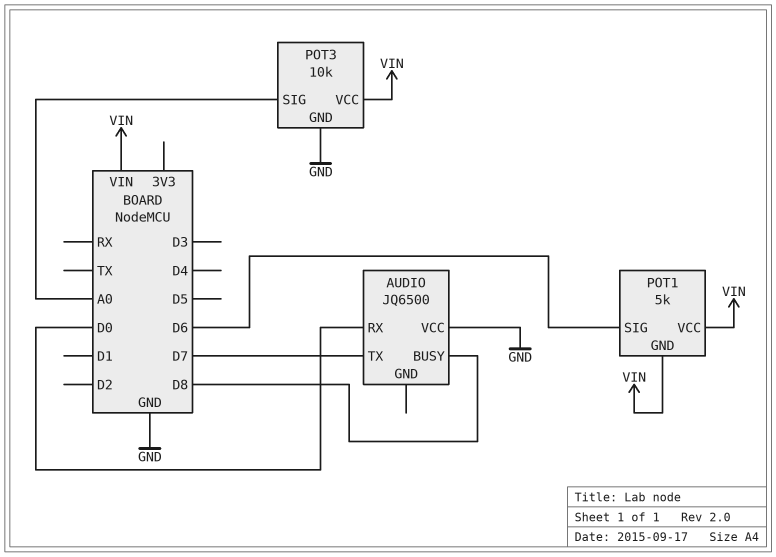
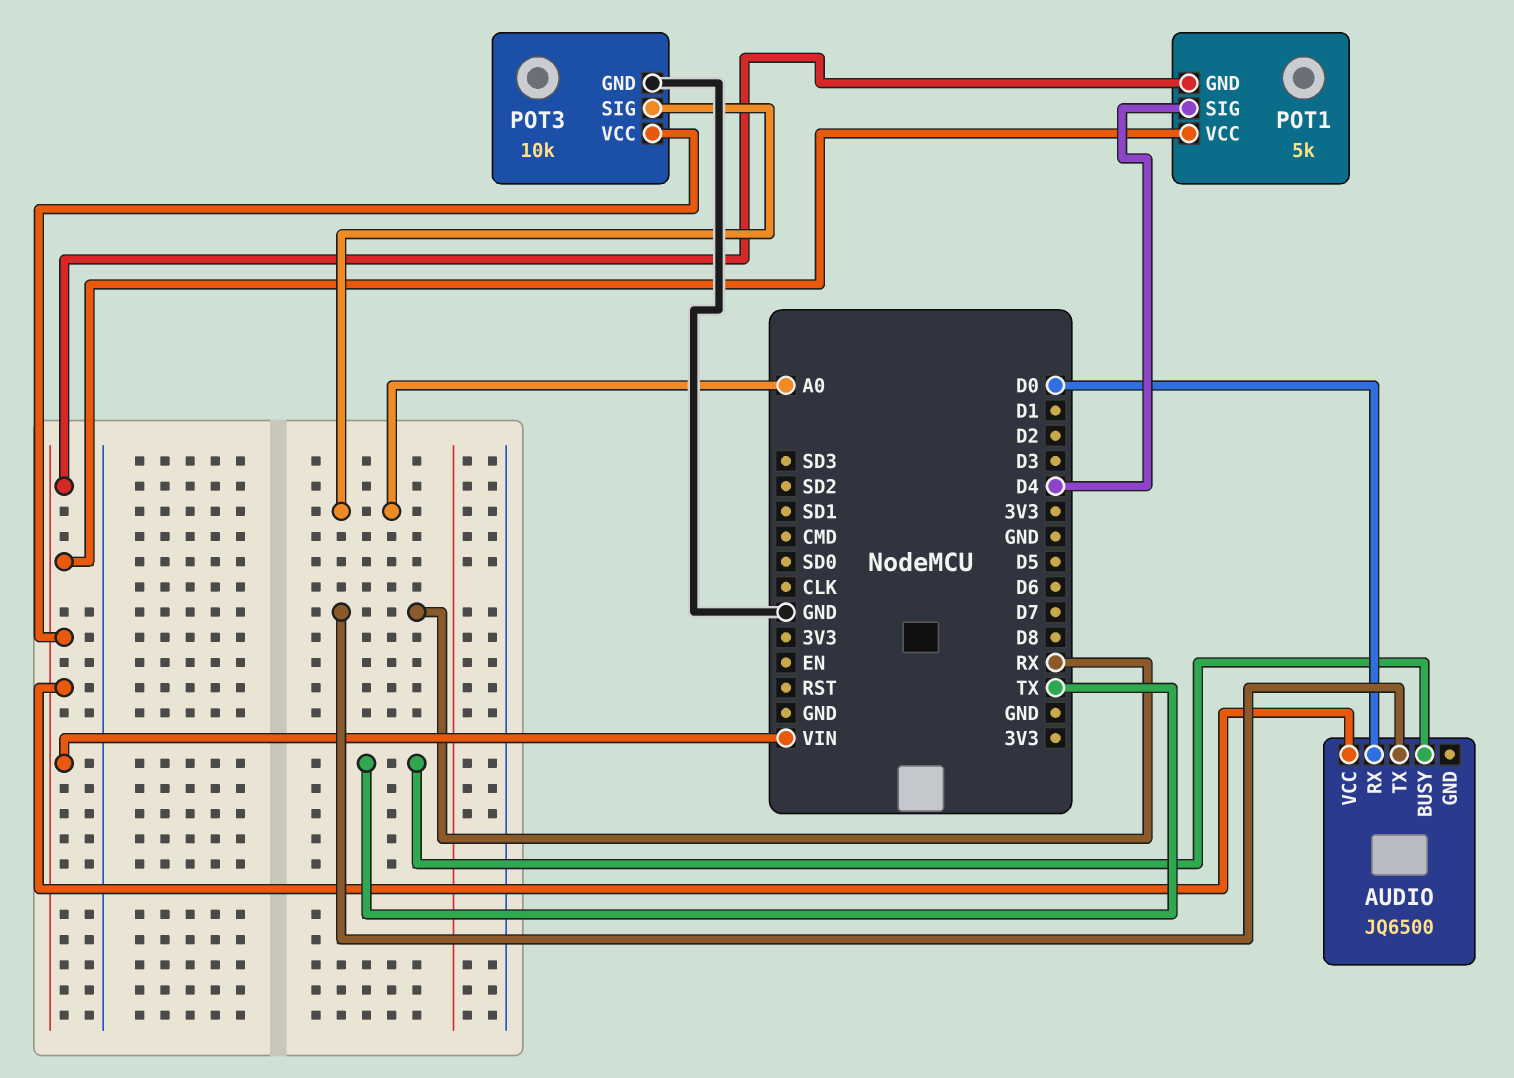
AUDIO pin BUSY: D8 -> TX
AUDIO pin TX: D7 -> RX
AUDIO pin VCC: GND -> VIN
POT1 pin SIG: D6 -> D4

